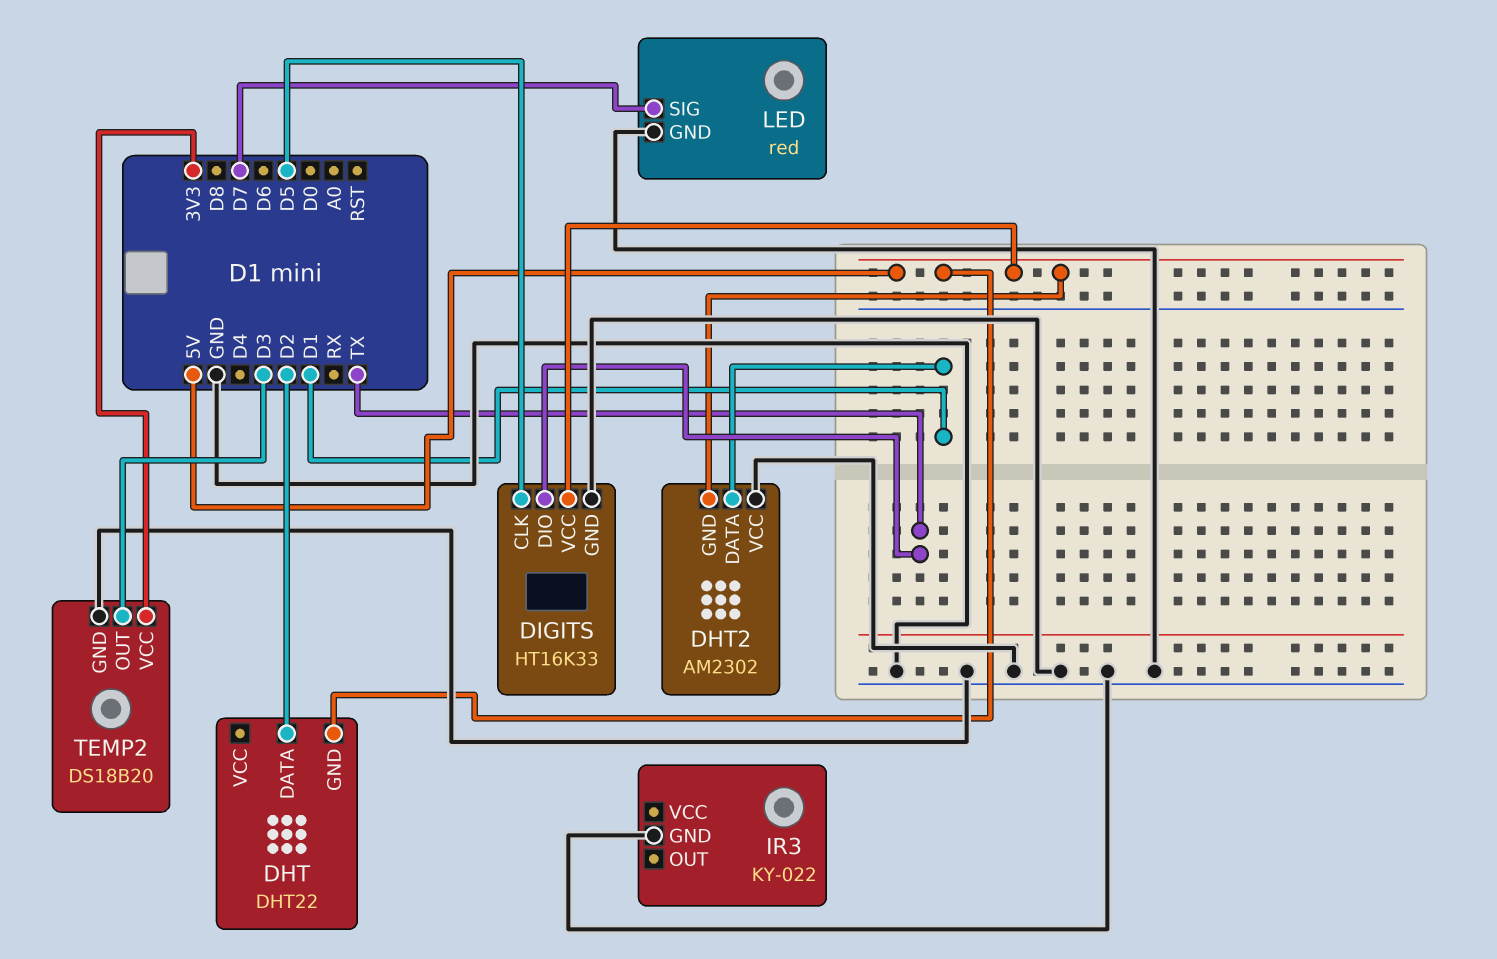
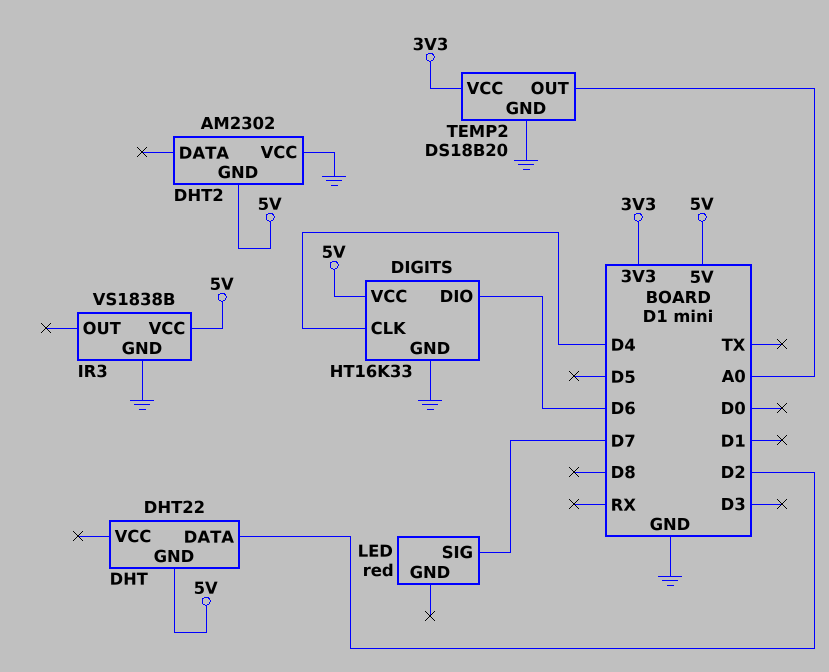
DHT2 pin DATA: D1 -> none
DIGITS pin CLK: D5 -> D4
DIGITS pin DIO: TX -> D6
IR3: KY-022 -> VS1838B
IR3 pin VCC: none -> 5V
LED pin GND: GND -> none
TEMP2 pin OUT: D3 -> A0

